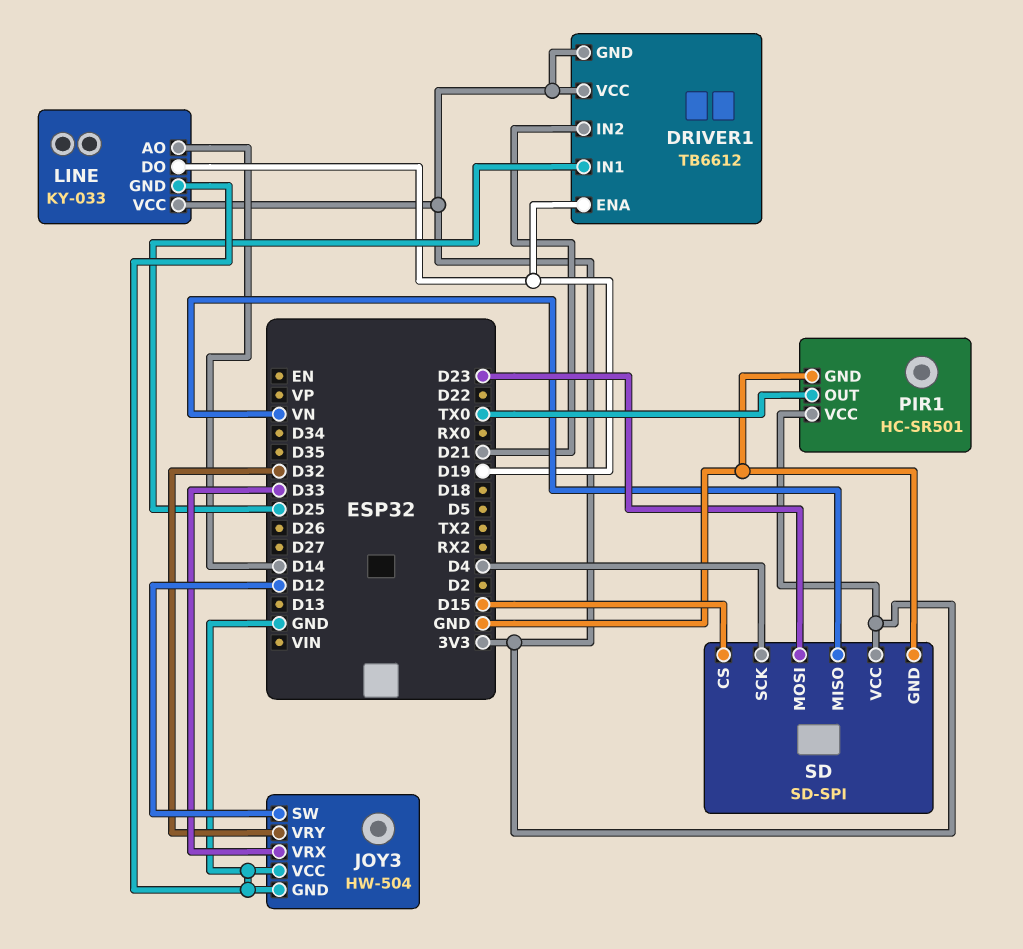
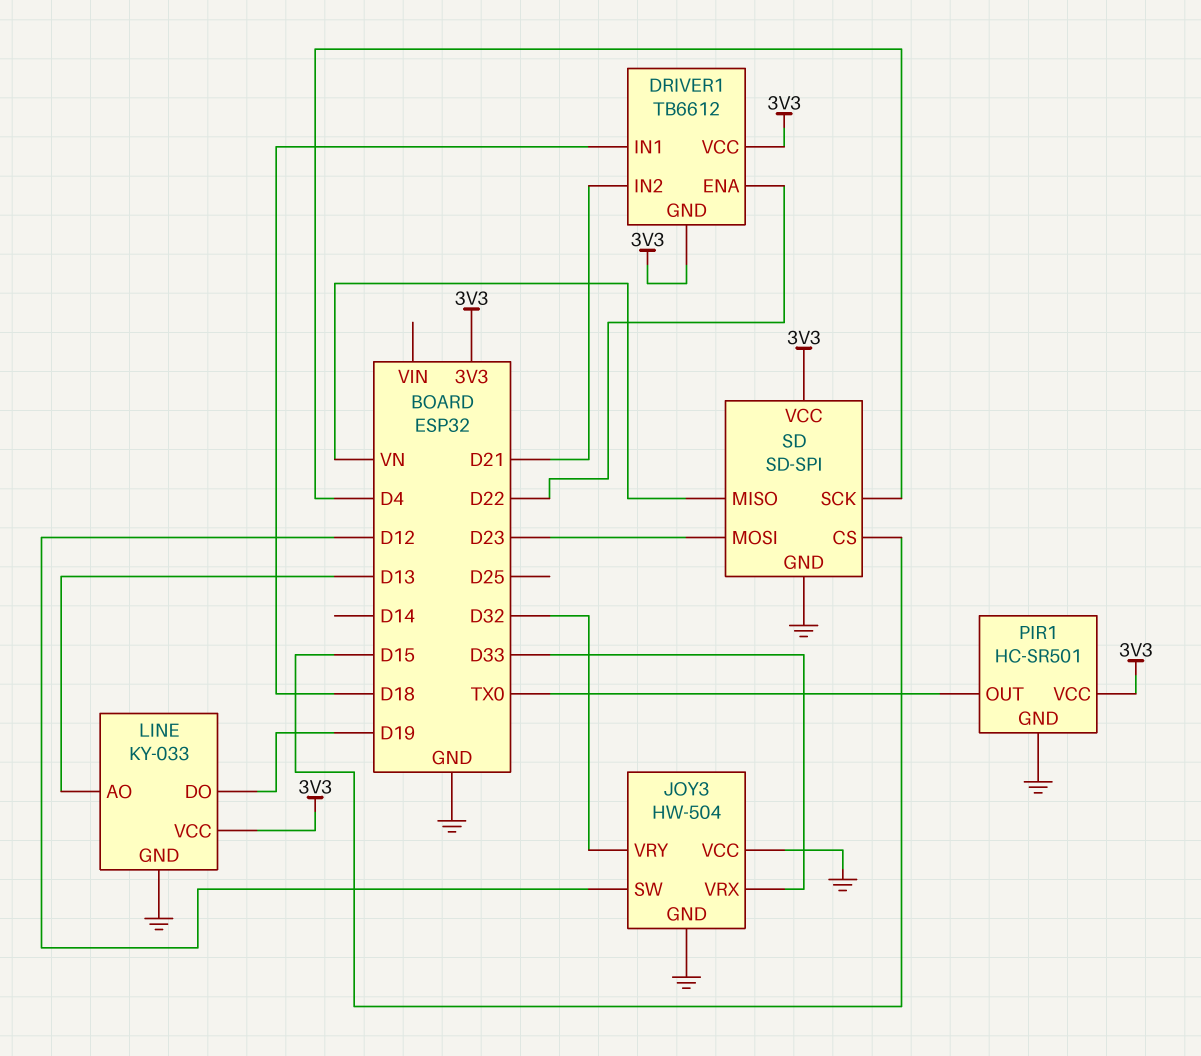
DRIVER1 pin ENA: D19 -> D22
DRIVER1 pin IN1: D25 -> D18
LINE pin AO: D14 -> D13

